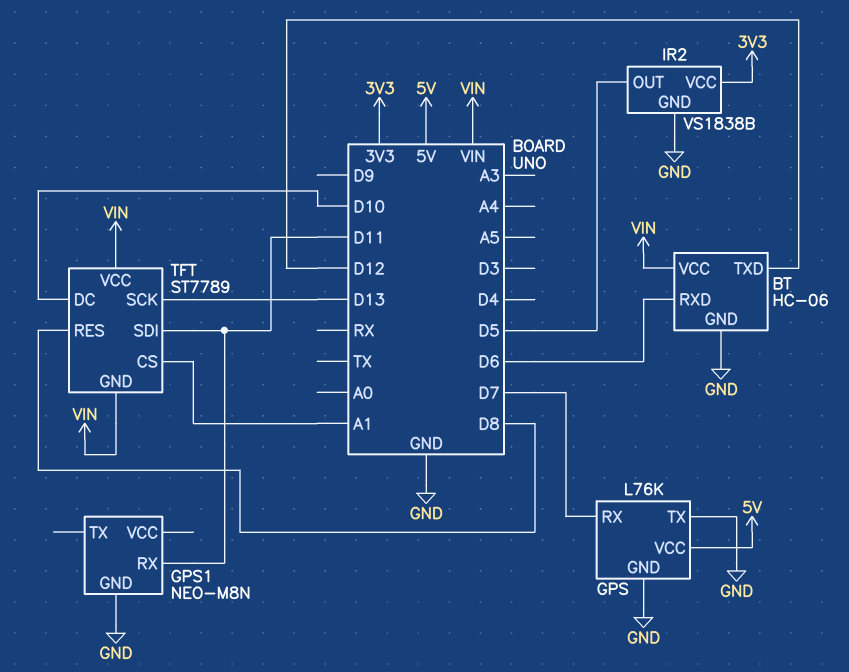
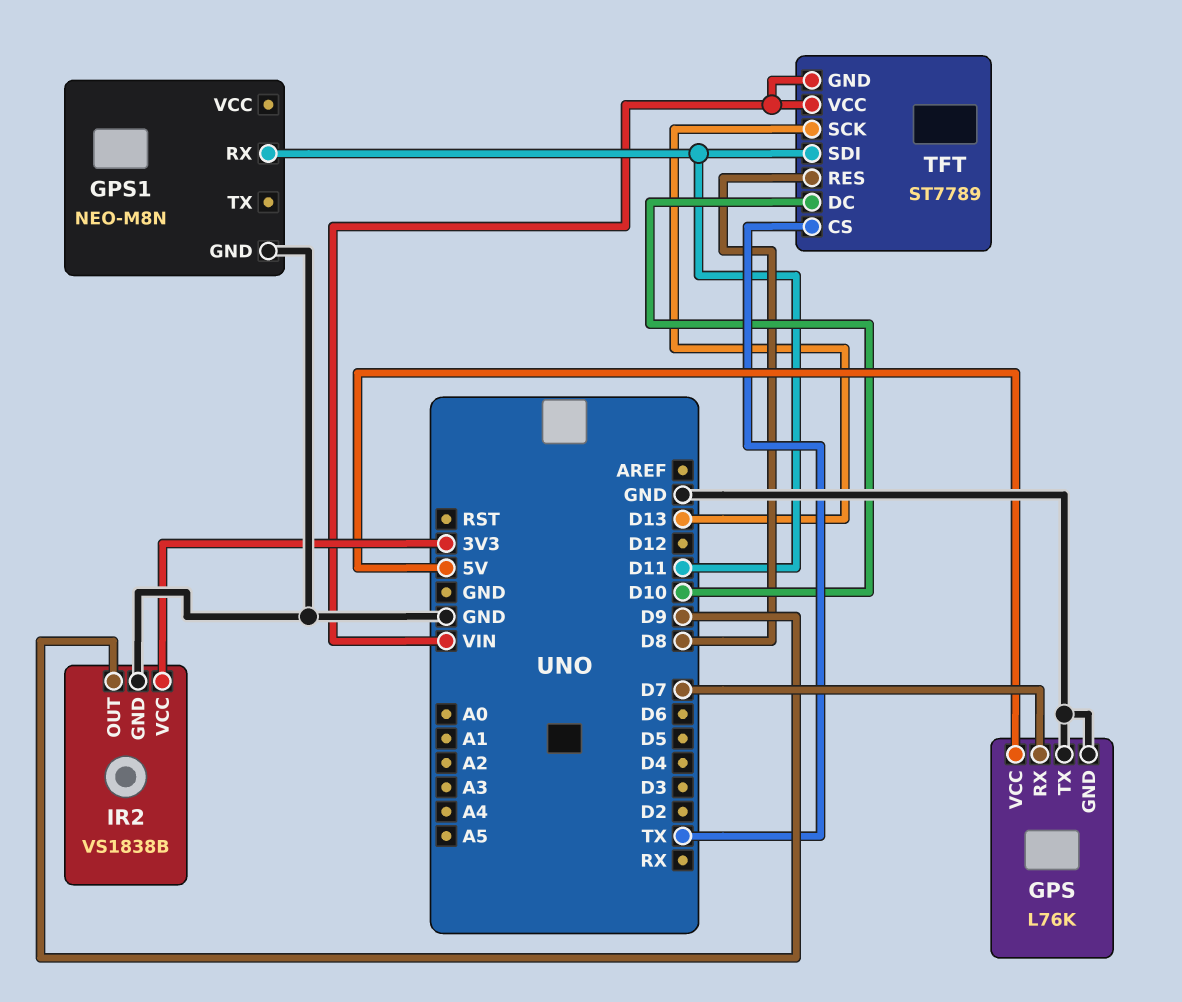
BT: HC-06 -> none
BT pin GND: GND -> none
BT pin RXD: D6 -> none
BT pin TXD: D12 -> none
BT pin VCC: VIN -> none
IR2 pin OUT: D5 -> D9
TFT pin CS: A1 -> TX

